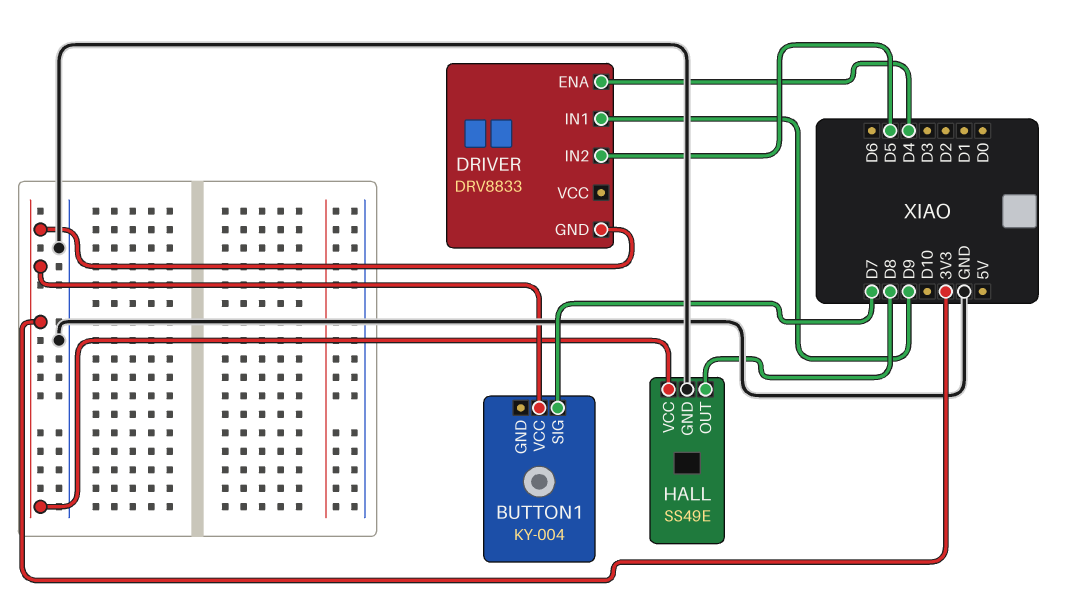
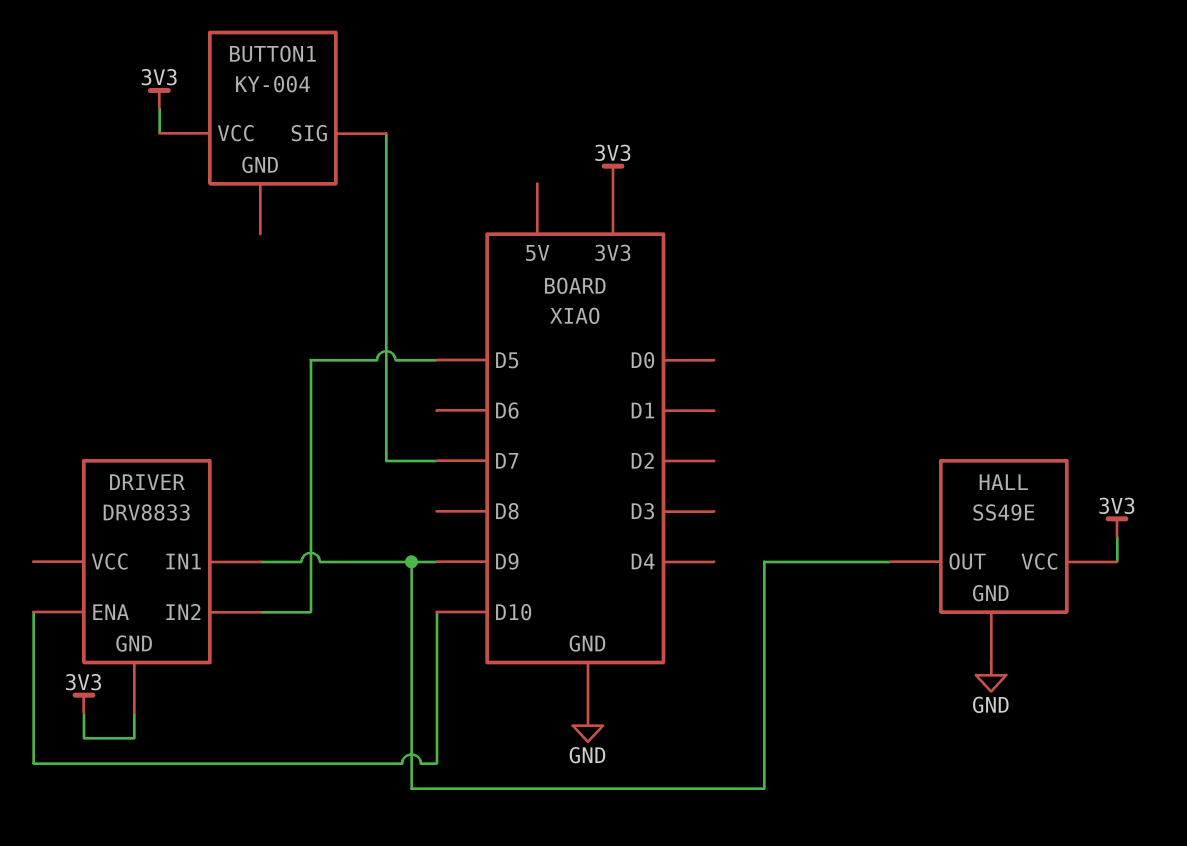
DRIVER pin ENA: D4 -> D10
HALL pin OUT: D8 -> D9

